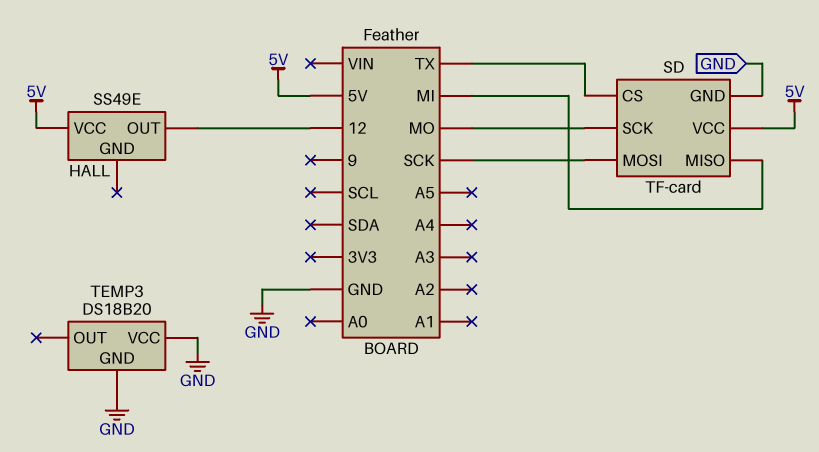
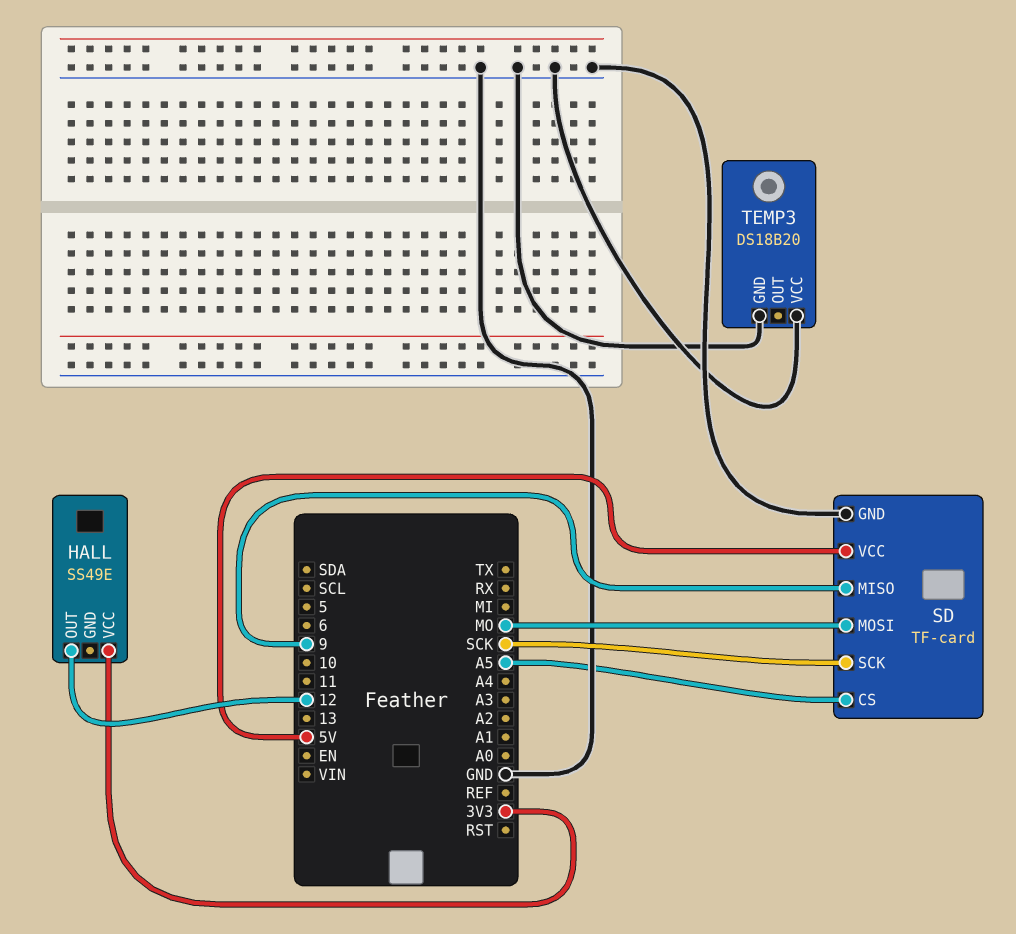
HALL pin VCC: 5V -> 3V3
SD pin CS: TX -> A5
SD pin MISO: MI -> 9
SD pin MOSI: SCK -> MO
SD pin SCK: MO -> SCK

